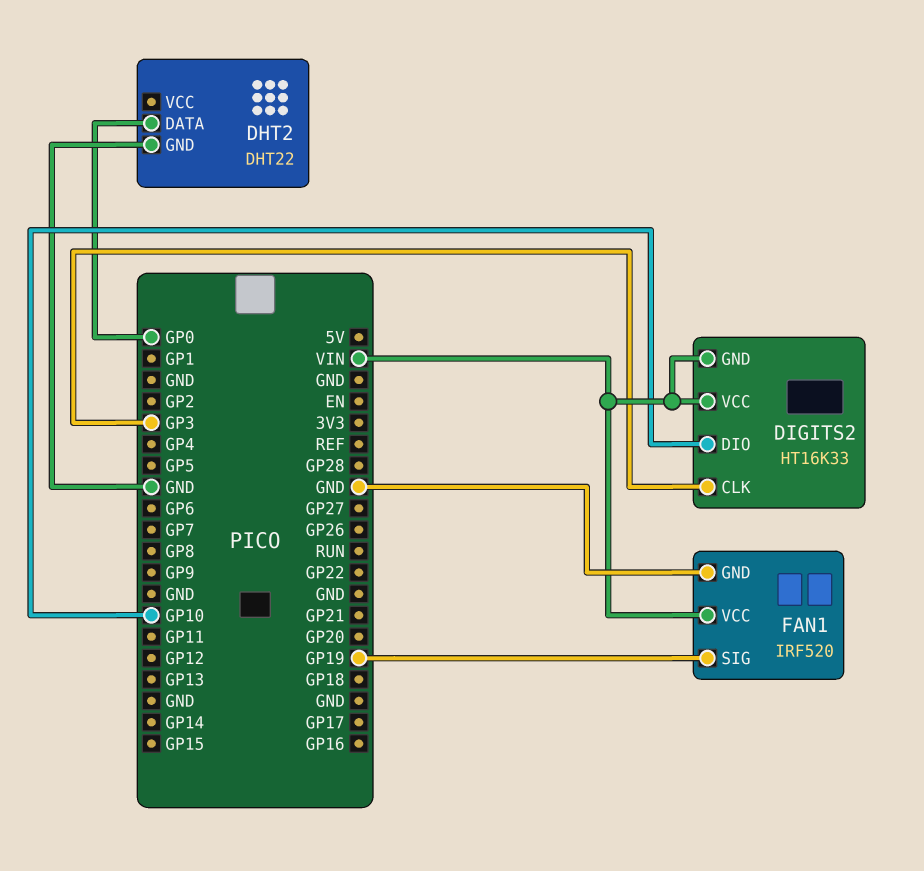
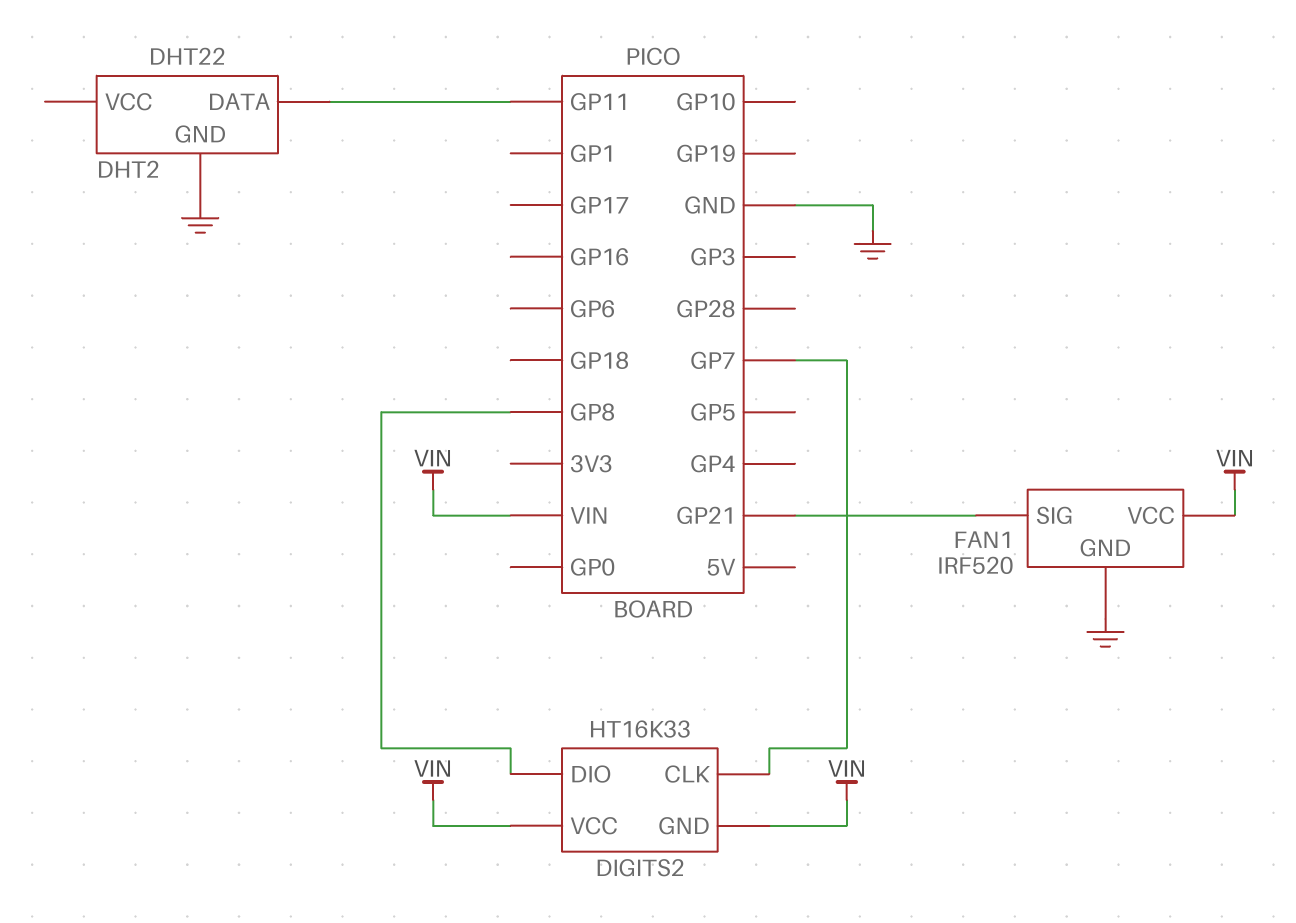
DHT2 pin DATA: GP0 -> GP11
DIGITS2 pin CLK: GP3 -> GP7
DIGITS2 pin DIO: GP10 -> GP8
FAN1 pin SIG: GP19 -> GP21

